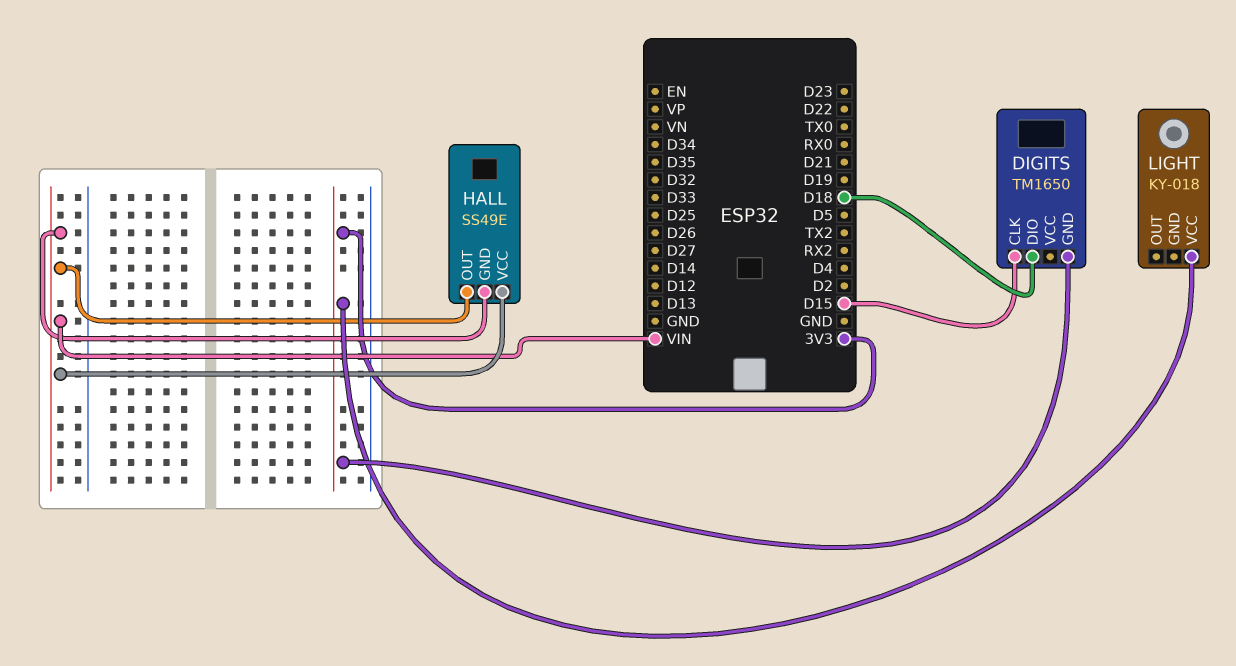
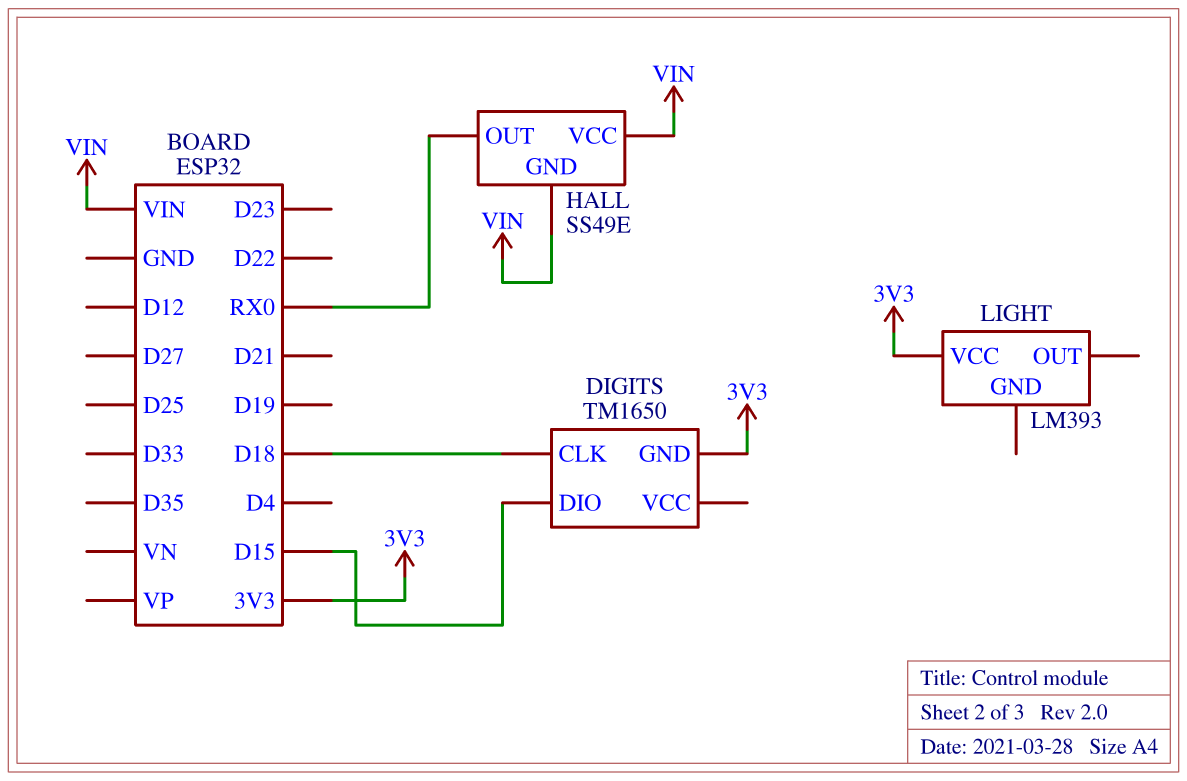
DIGITS pin CLK: D15 -> D18
DIGITS pin DIO: D18 -> D15
HALL pin OUT: VIN -> RX0
LIGHT: KY-018 -> LM393

